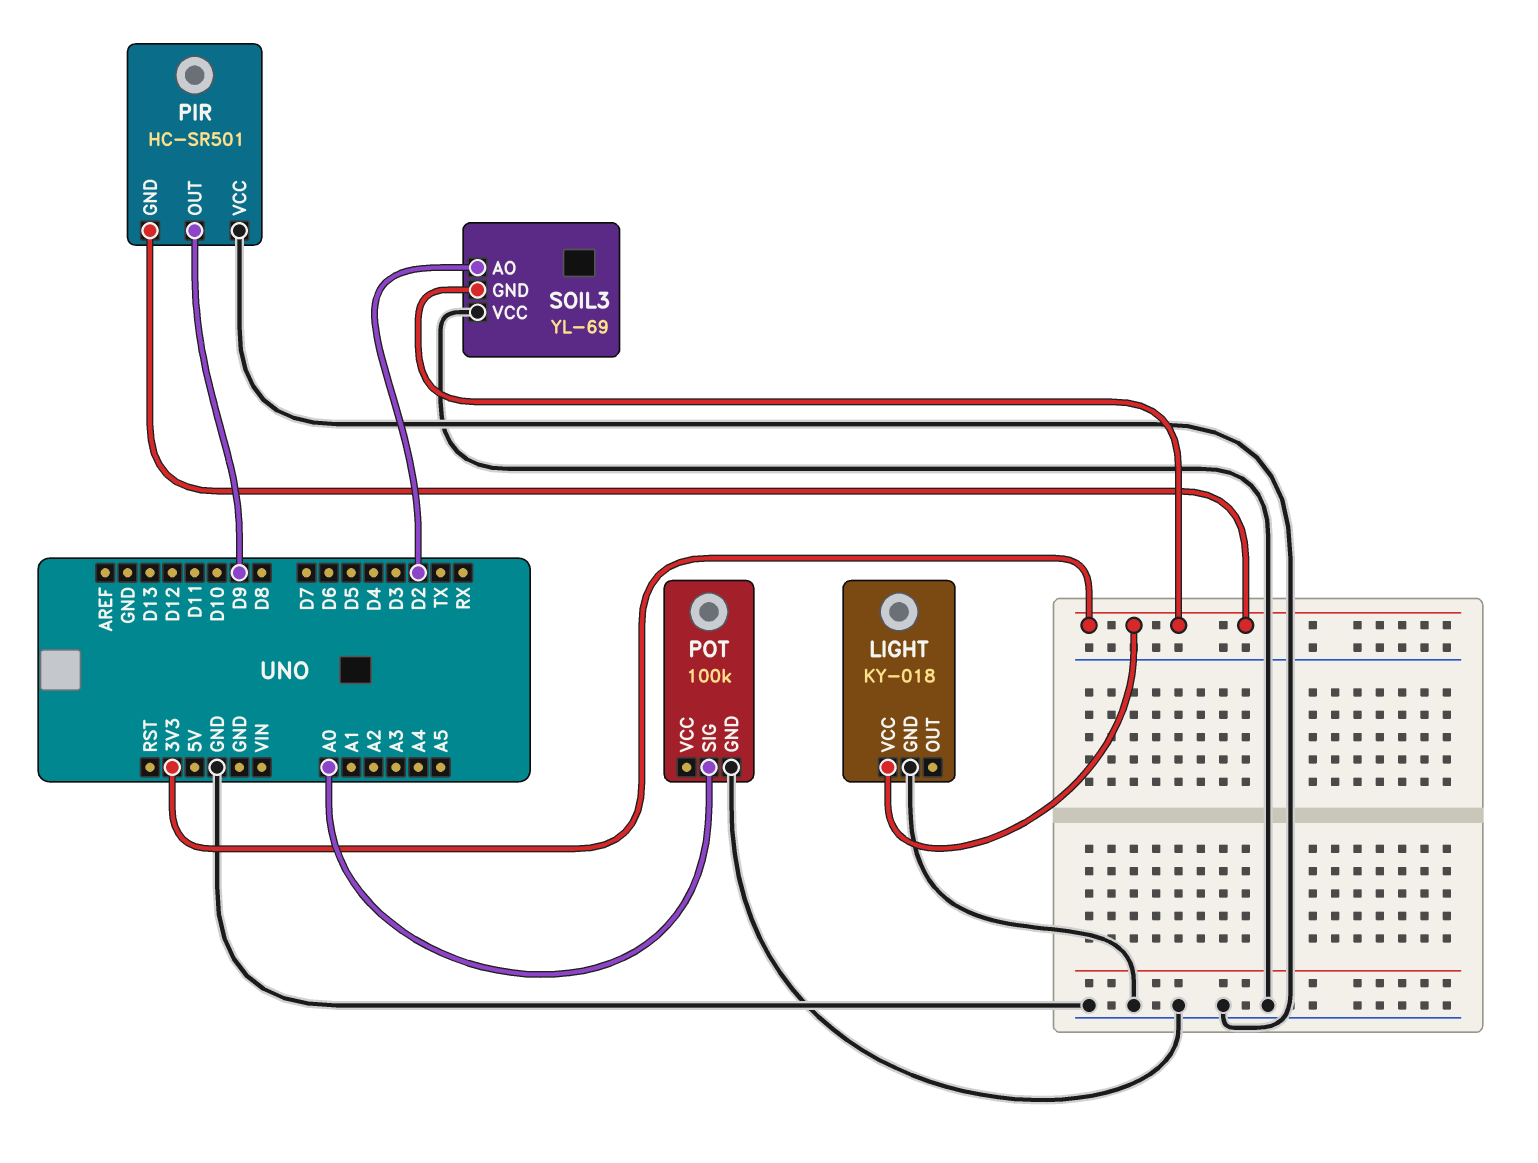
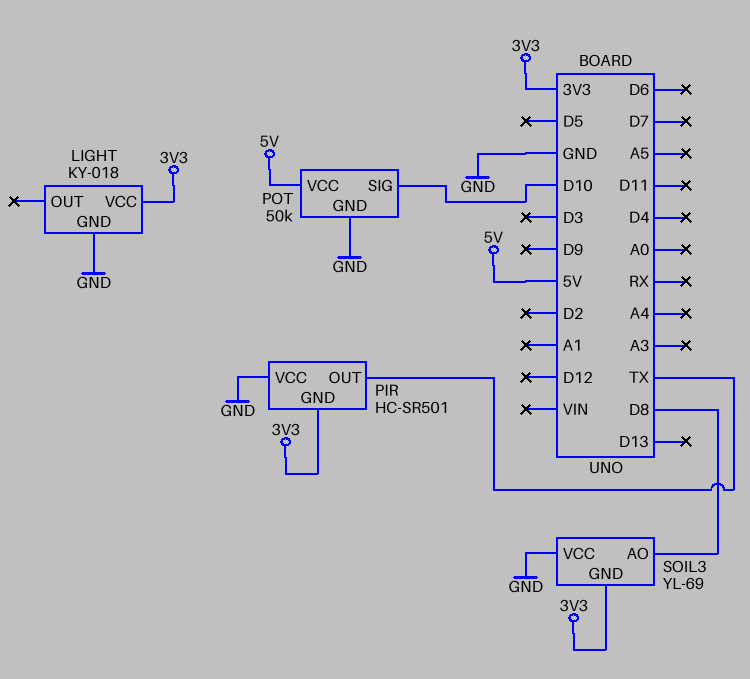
PIR pin OUT: D9 -> TX
POT: 100k -> 50k
POT pin SIG: A0 -> D10
POT pin VCC: none -> 5V
SOIL3 pin AO: D2 -> D8

